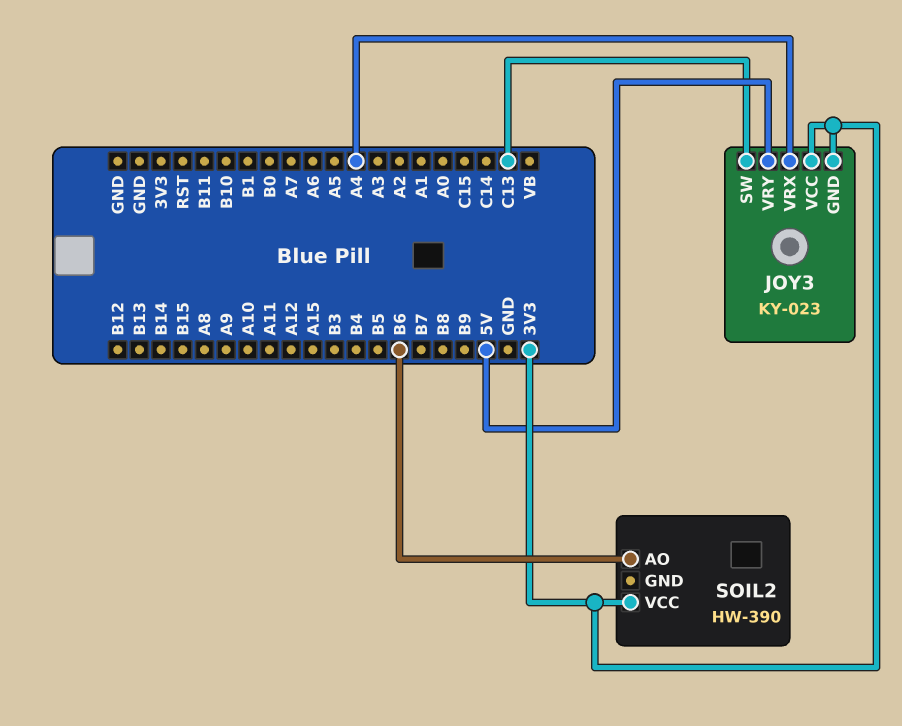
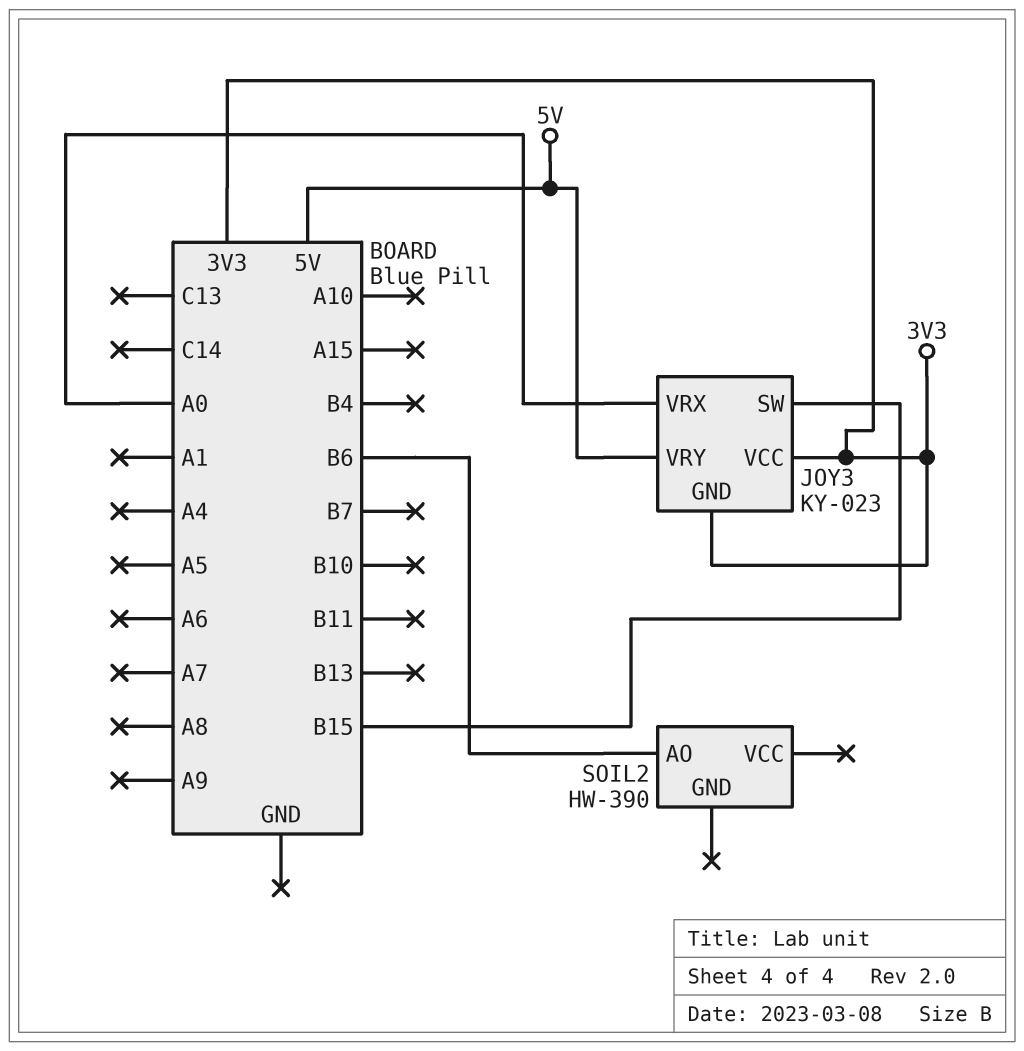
JOY3 pin SW: C13 -> B15
JOY3 pin VRX: A4 -> A0
SOIL2 pin VCC: 3V3 -> none

